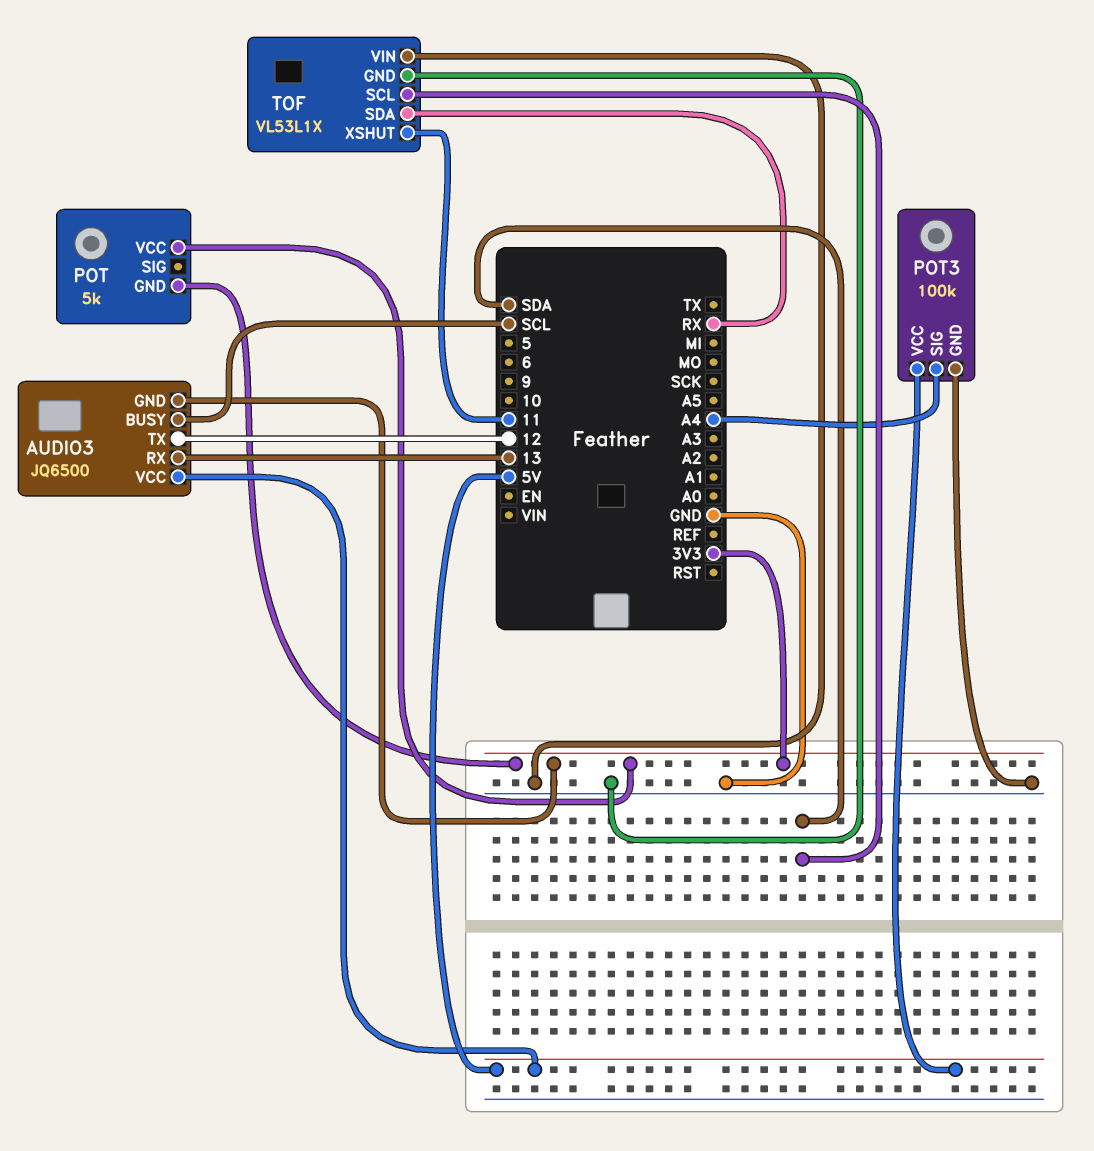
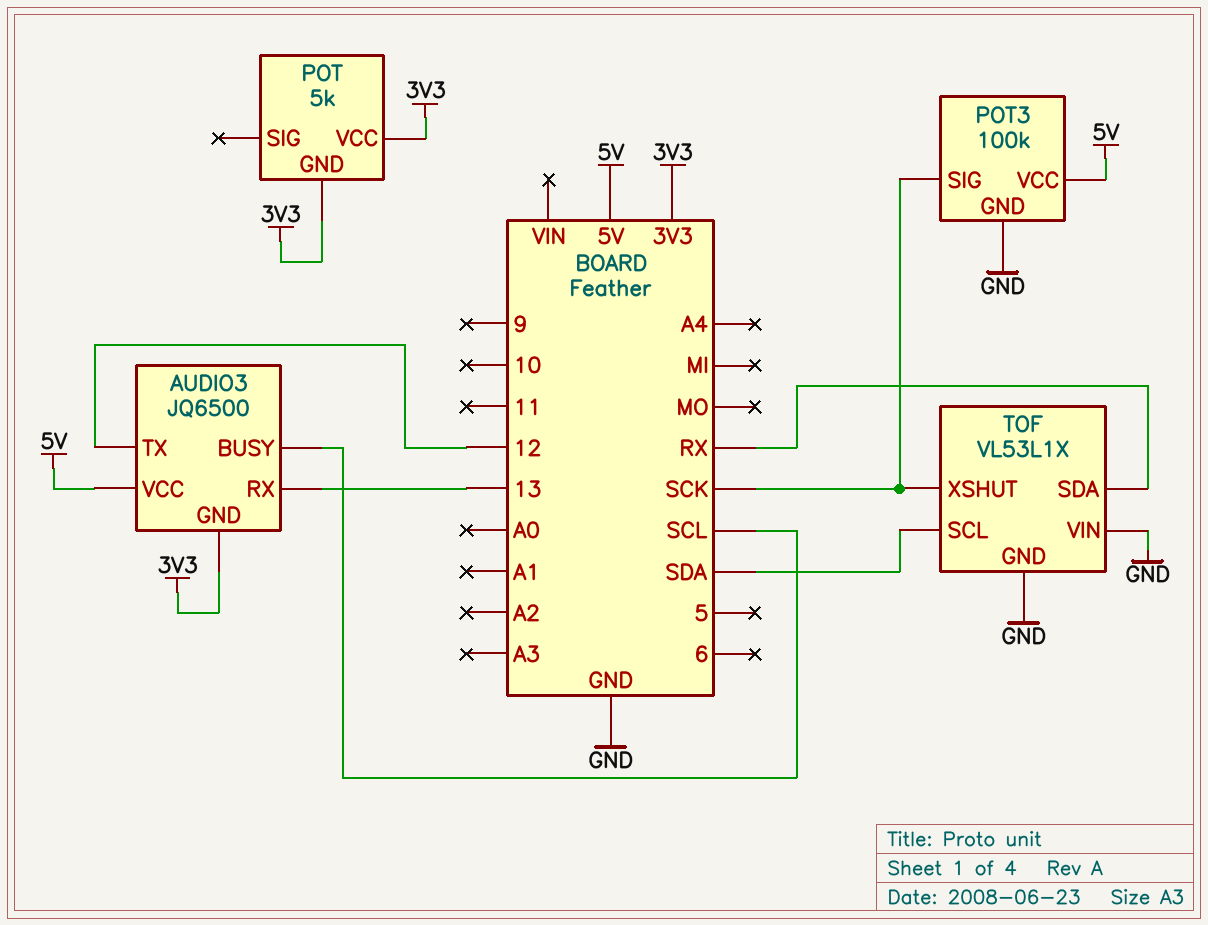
POT3 pin SIG: A4 -> SCK
TOF pin XSHUT: 11 -> SCK

